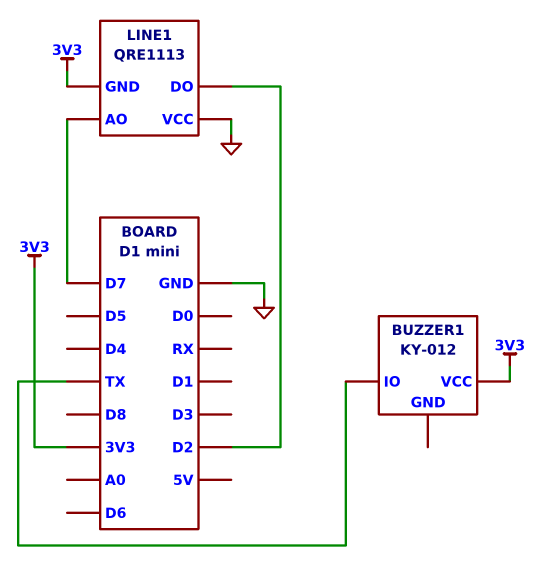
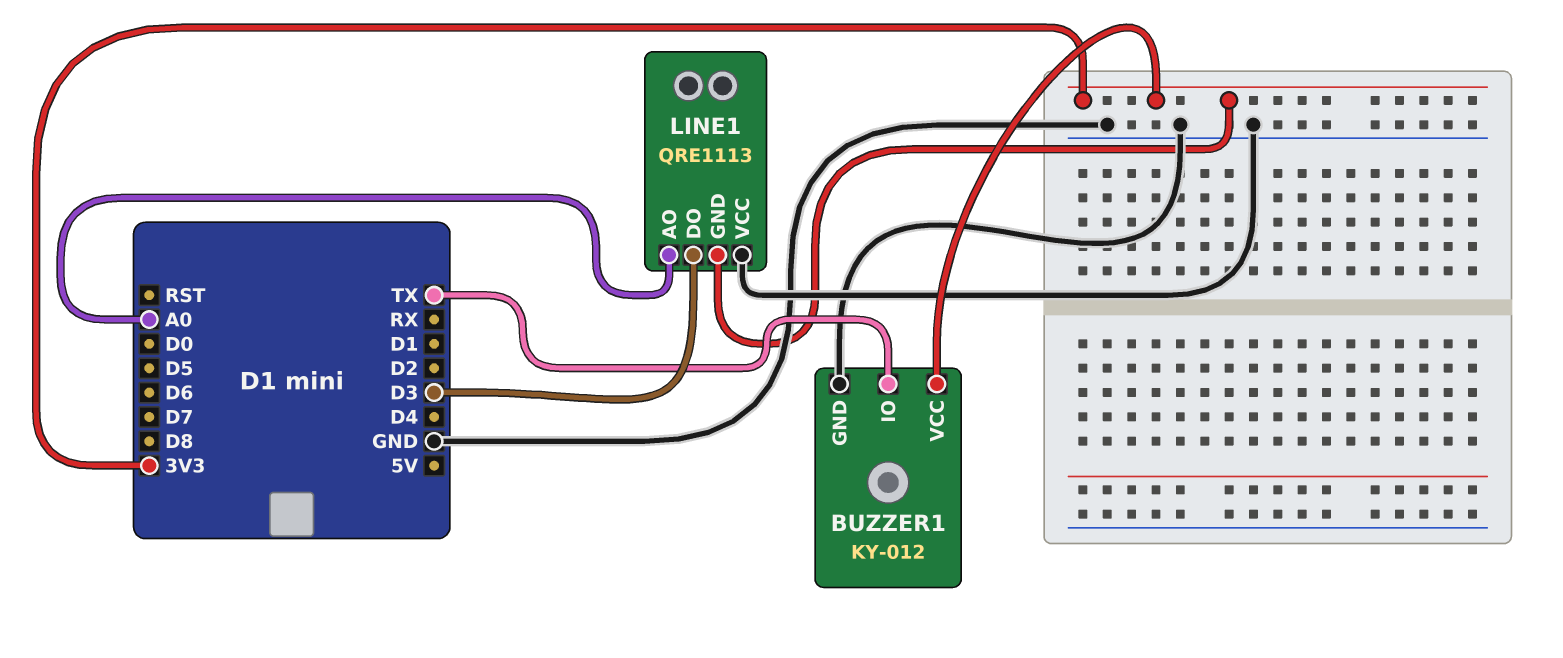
BUZZER1 pin GND: none -> GND
LINE1 pin AO: D7 -> A0
LINE1 pin DO: D2 -> D3

